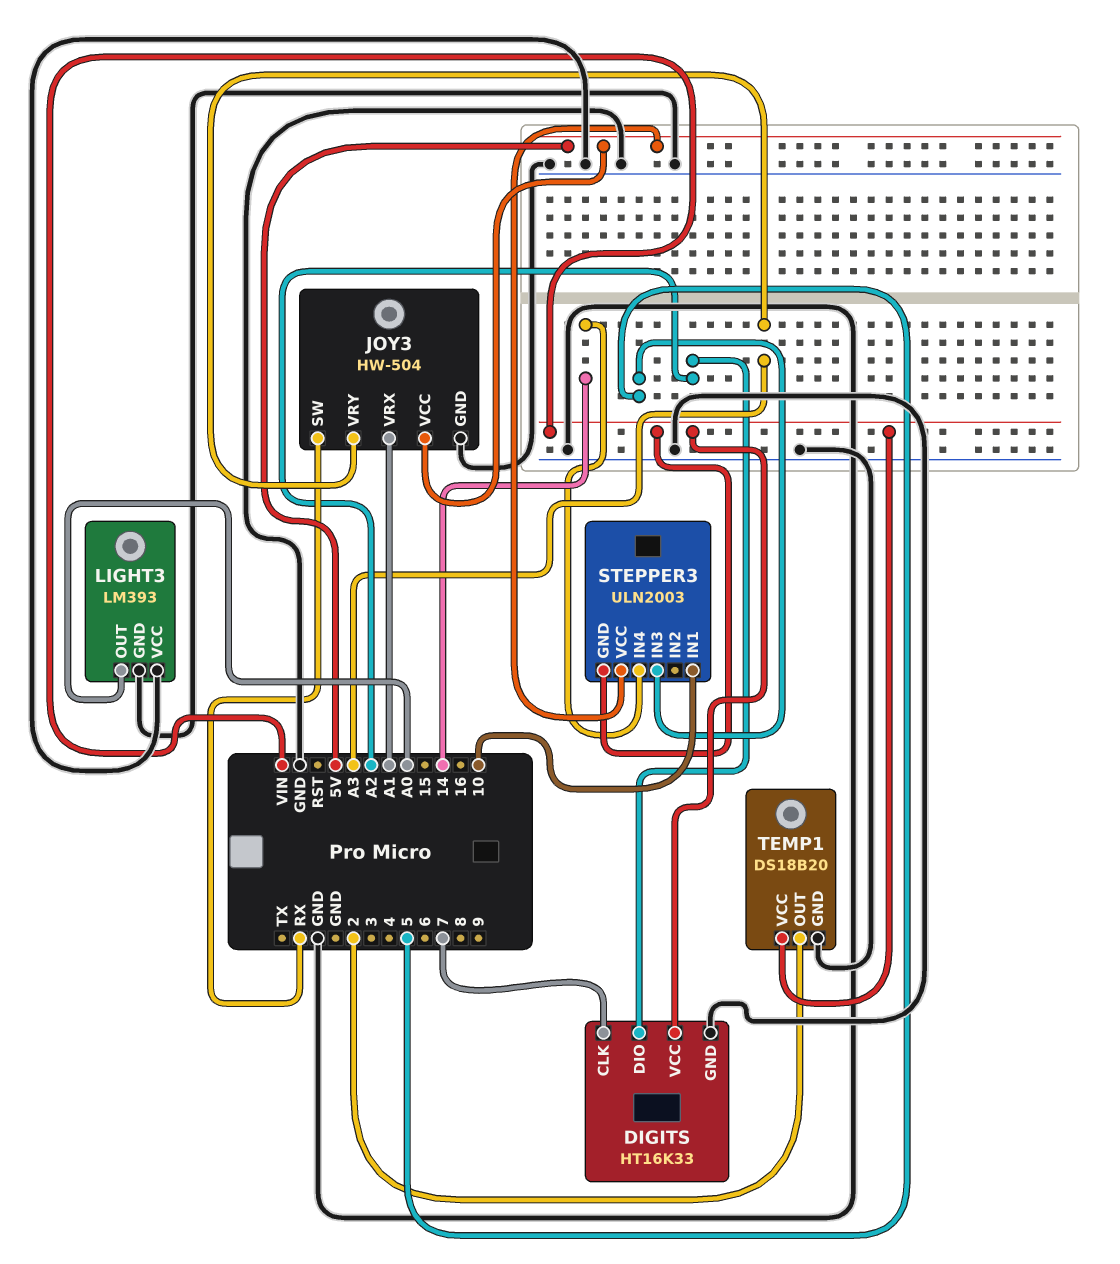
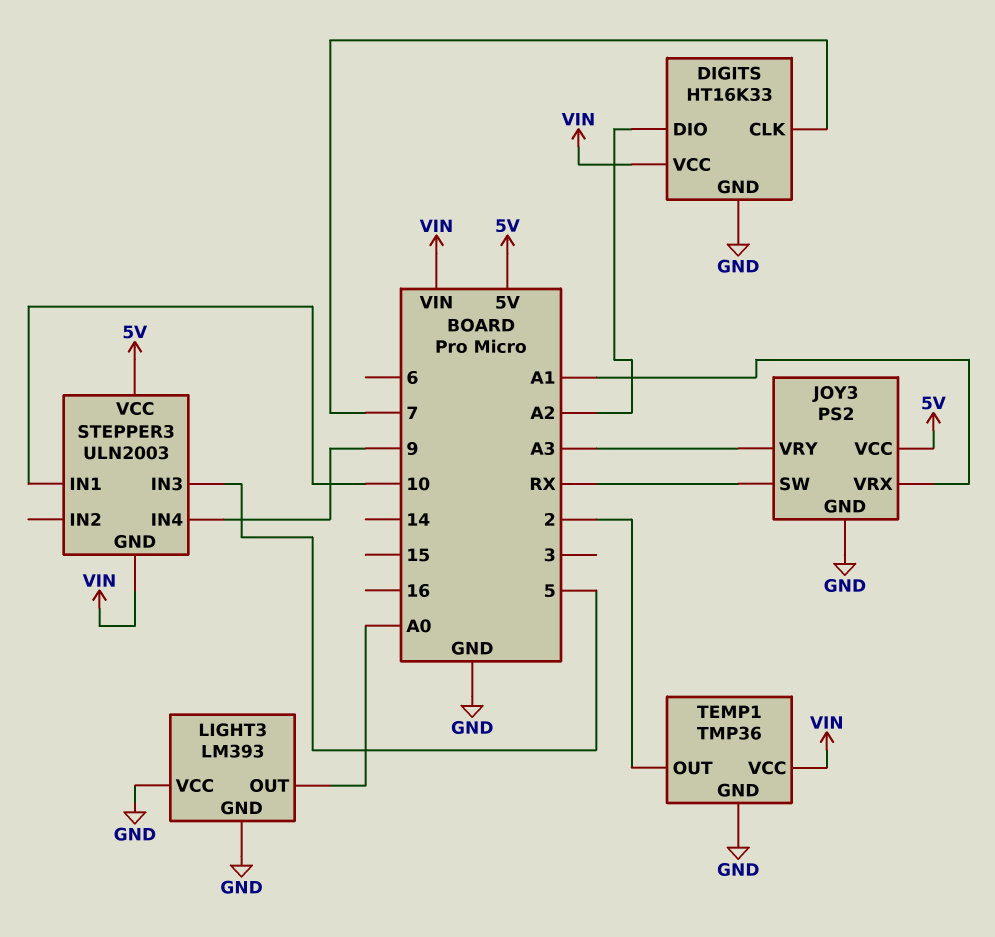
JOY3: HW-504 -> PS2
STEPPER3 pin IN4: 14 -> 9
TEMP1: DS18B20 -> TMP36

